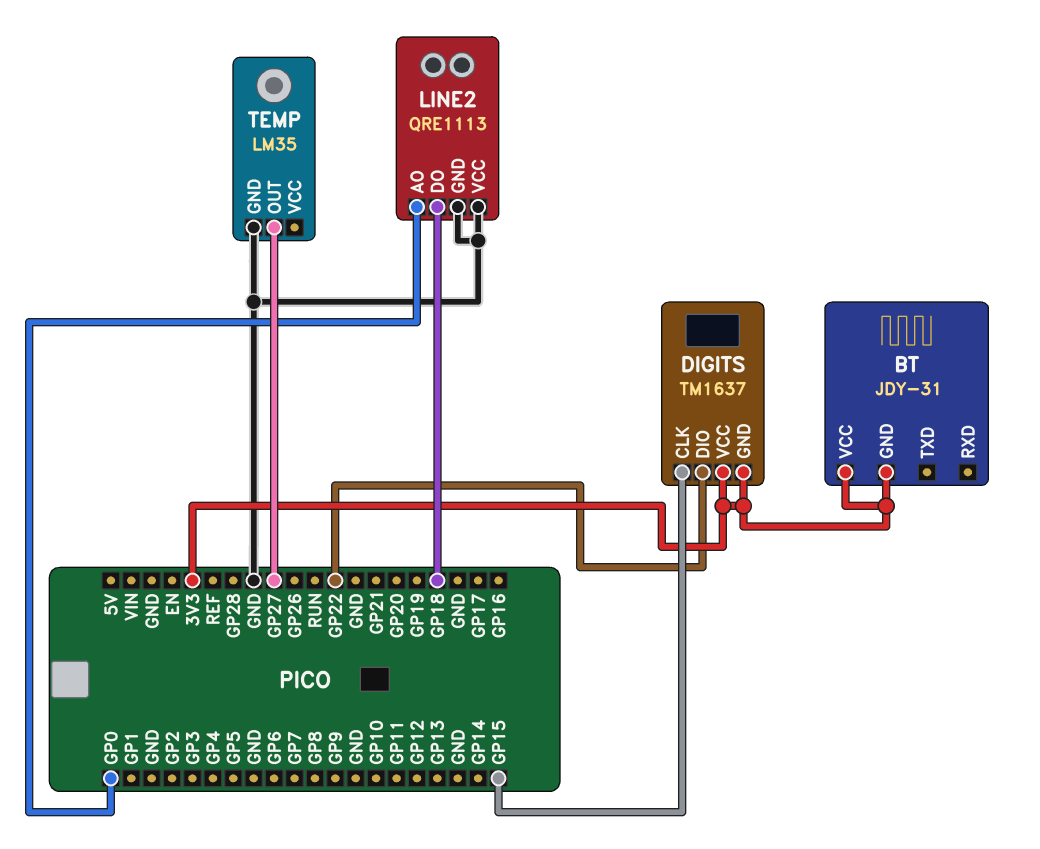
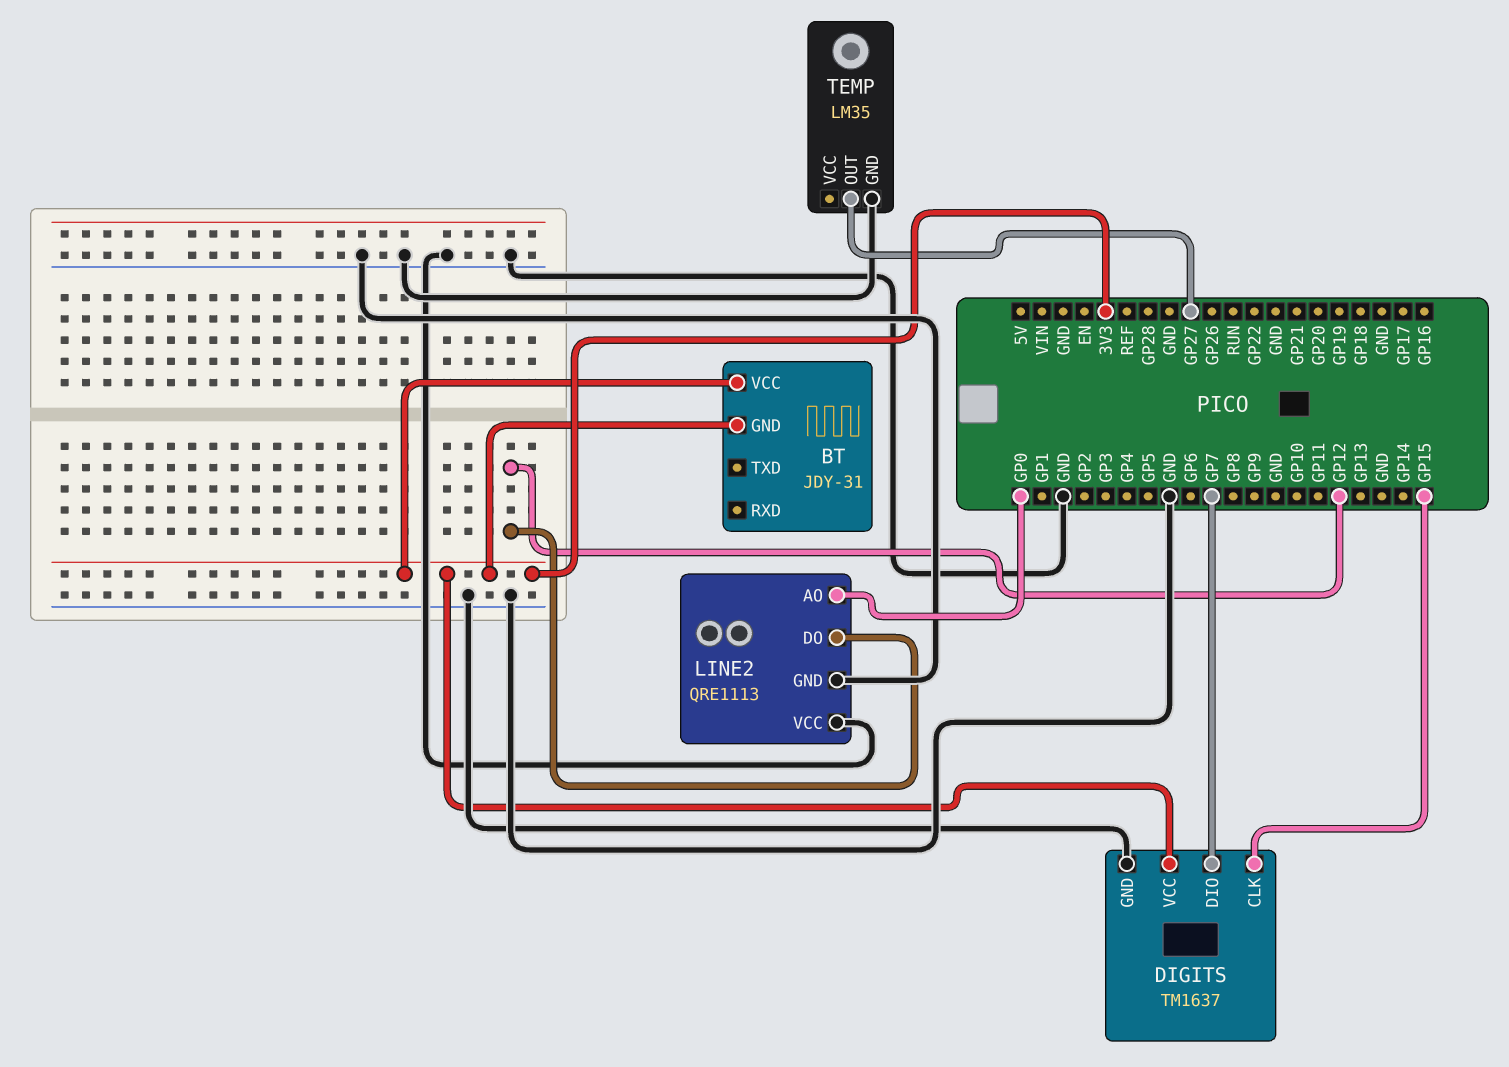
DIGITS pin DIO: GP22 -> GP7
DIGITS pin GND: 3V3 -> GND
LINE2 pin DO: GP18 -> GP12

